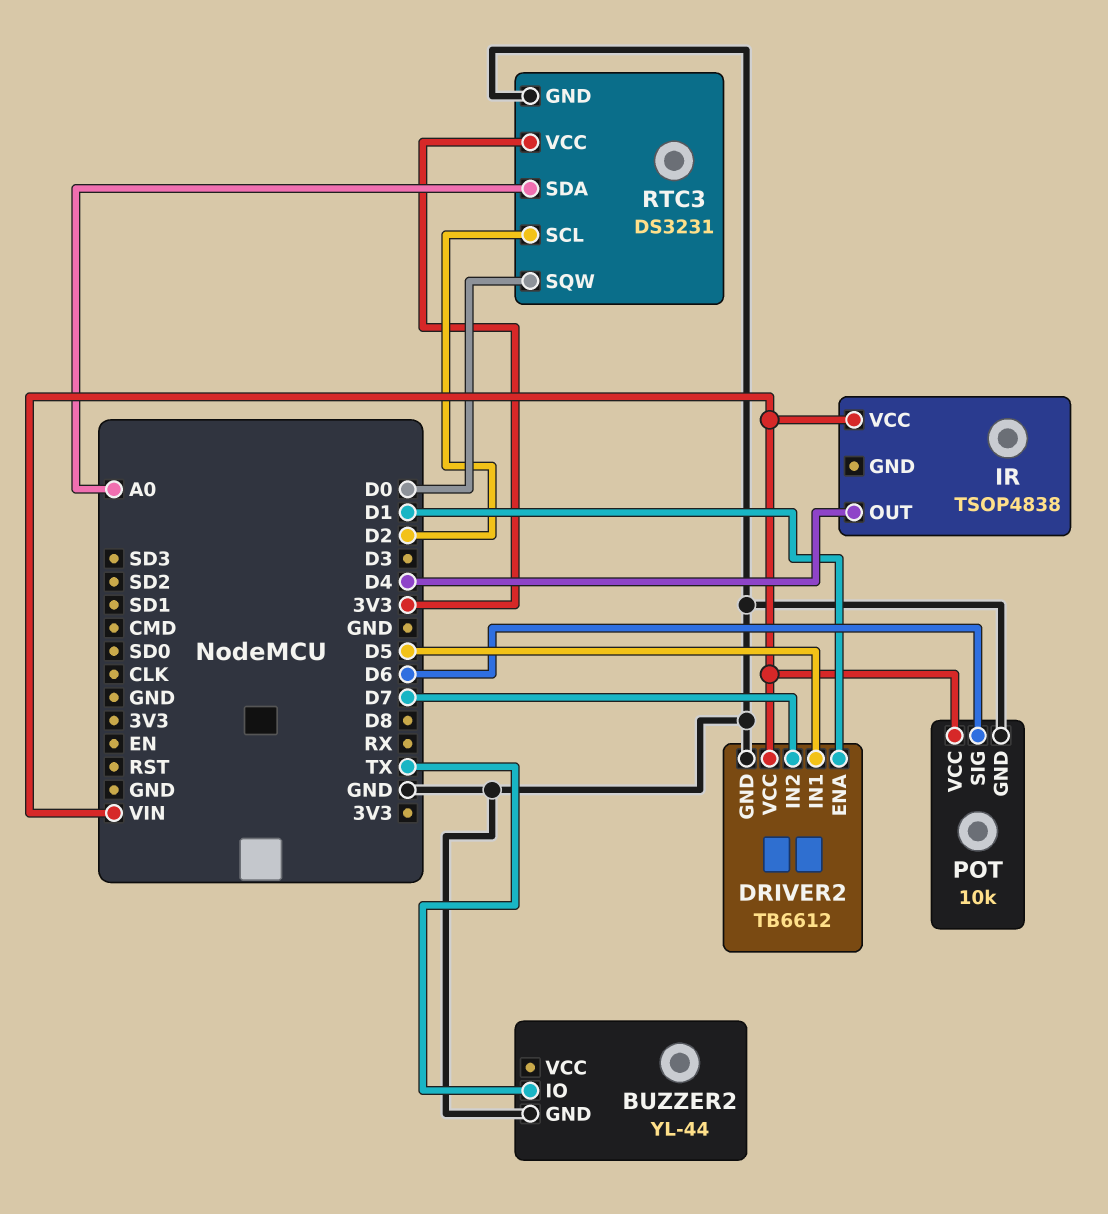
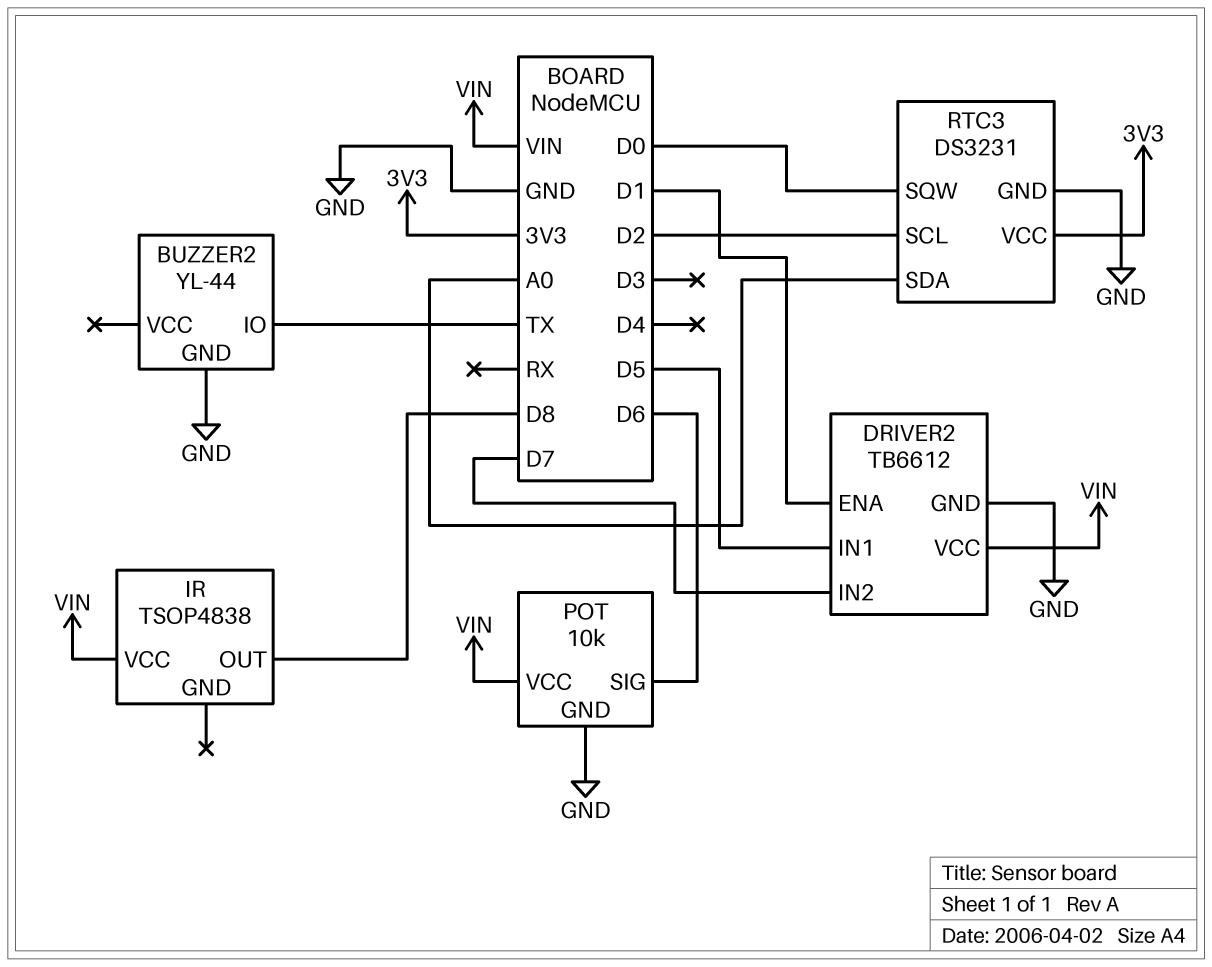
IR pin OUT: D4 -> D8

